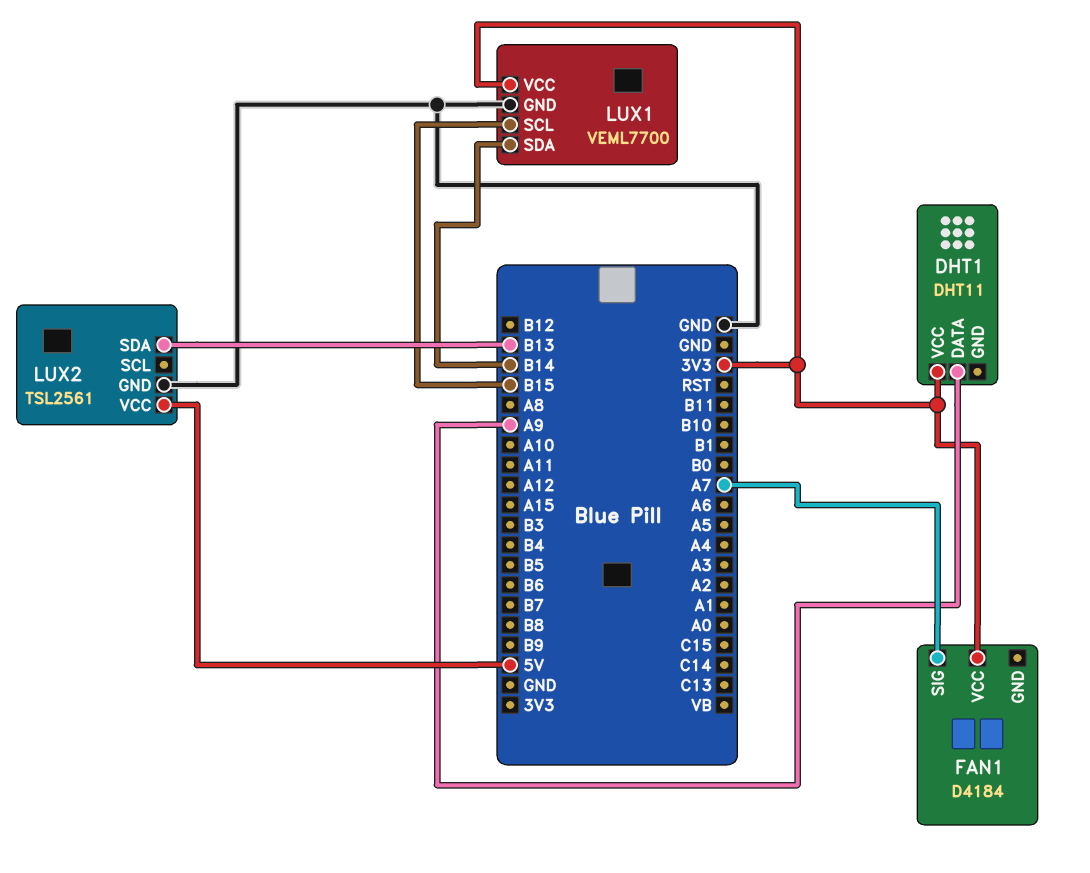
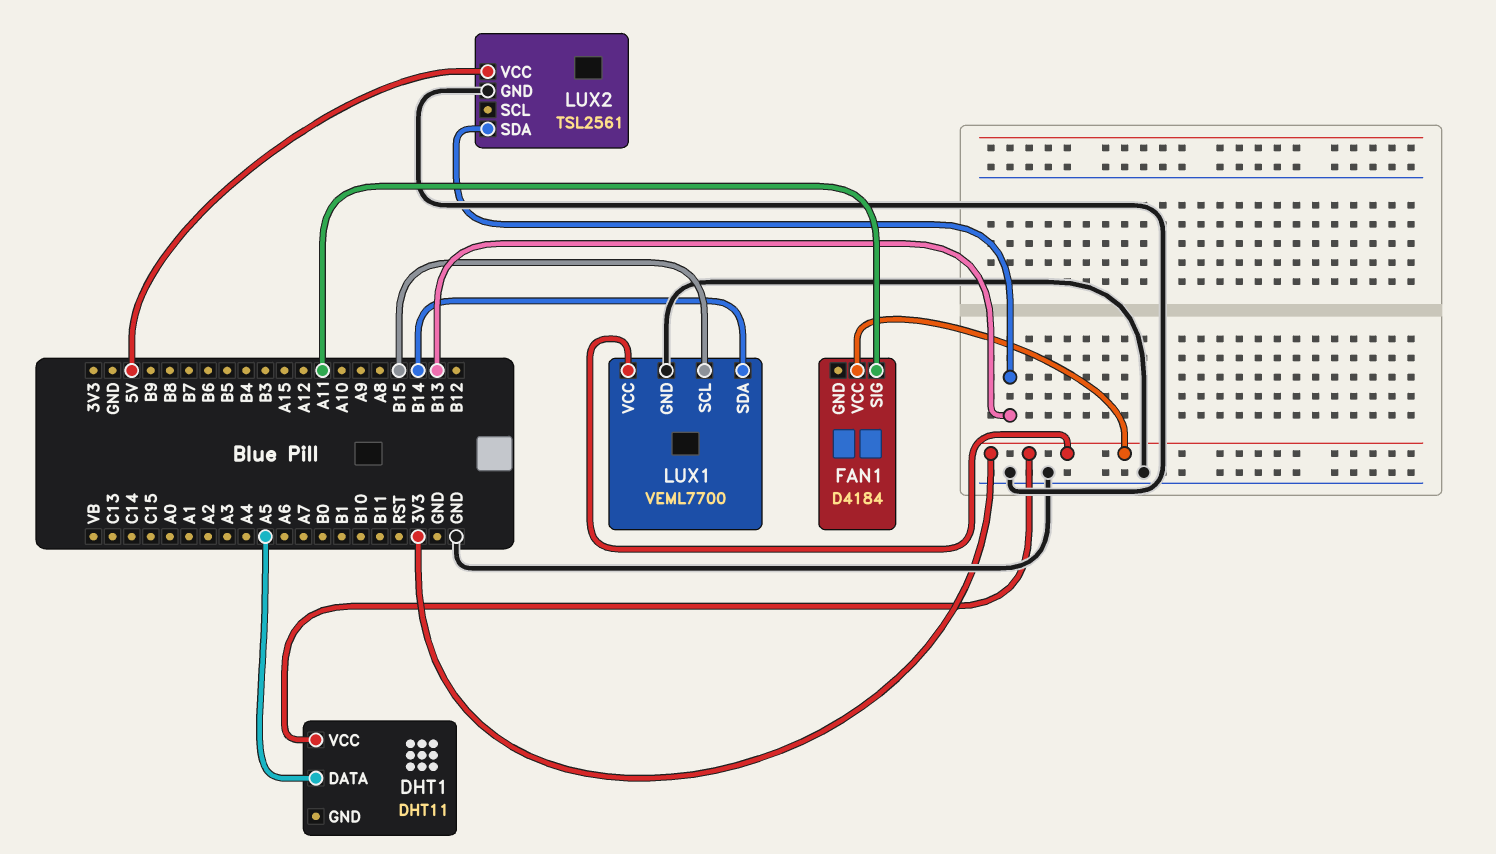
DHT1 pin DATA: A9 -> A5
FAN1 pin SIG: A7 -> A11

